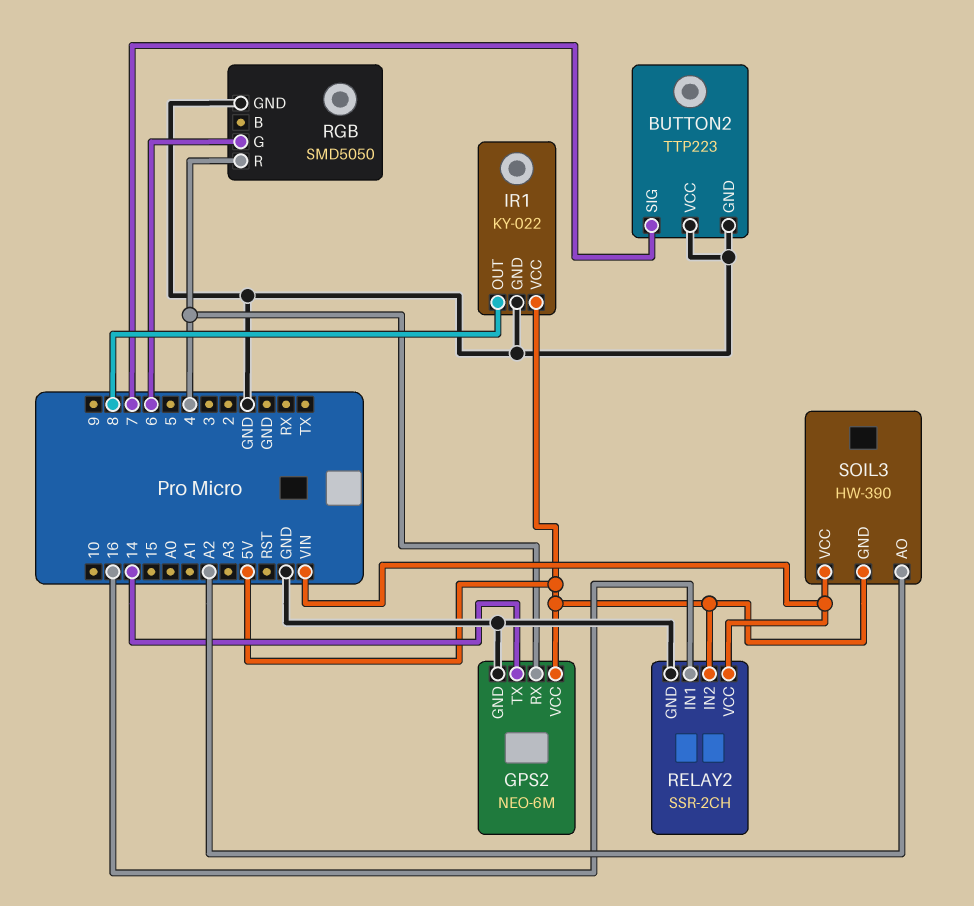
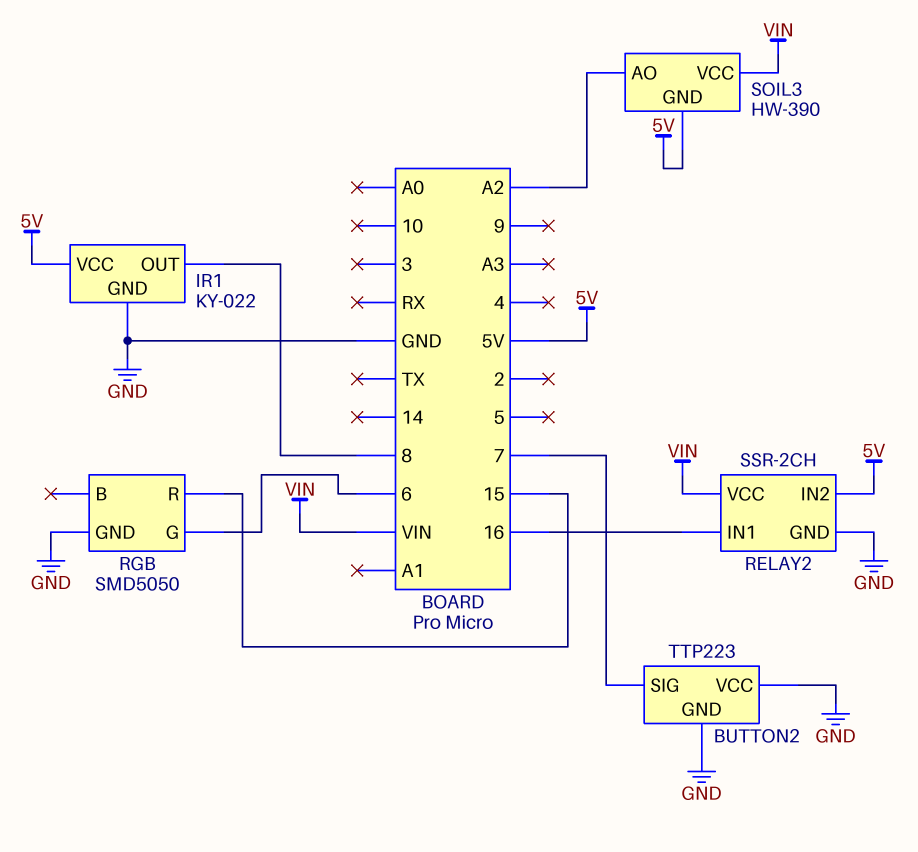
GPS2: NEO-6M -> none
GPS2 pin GND: GND -> none
GPS2 pin RX: 4 -> none
GPS2 pin TX: 14 -> none
GPS2 pin VCC: 5V -> none
RGB pin R: 4 -> 15

